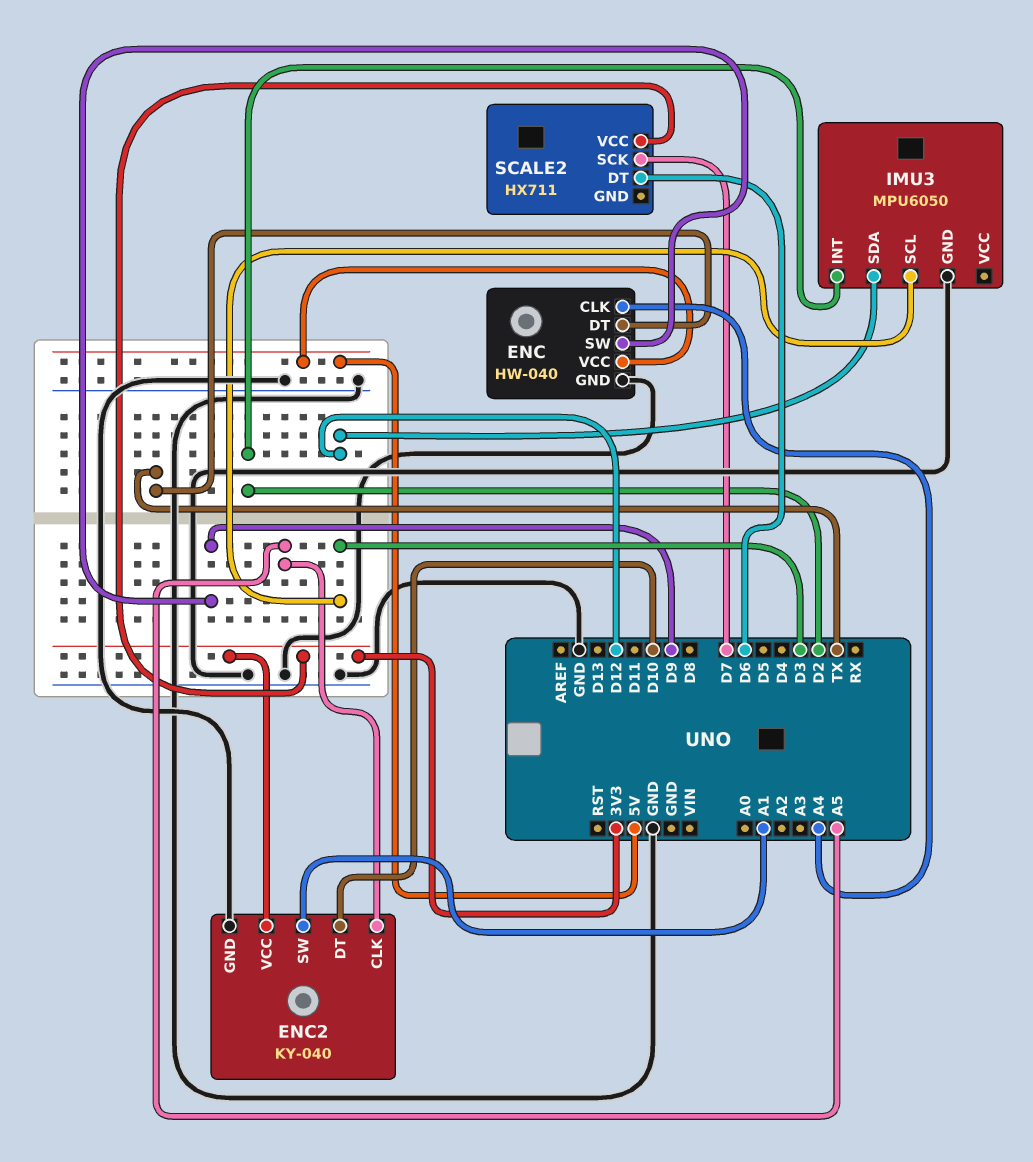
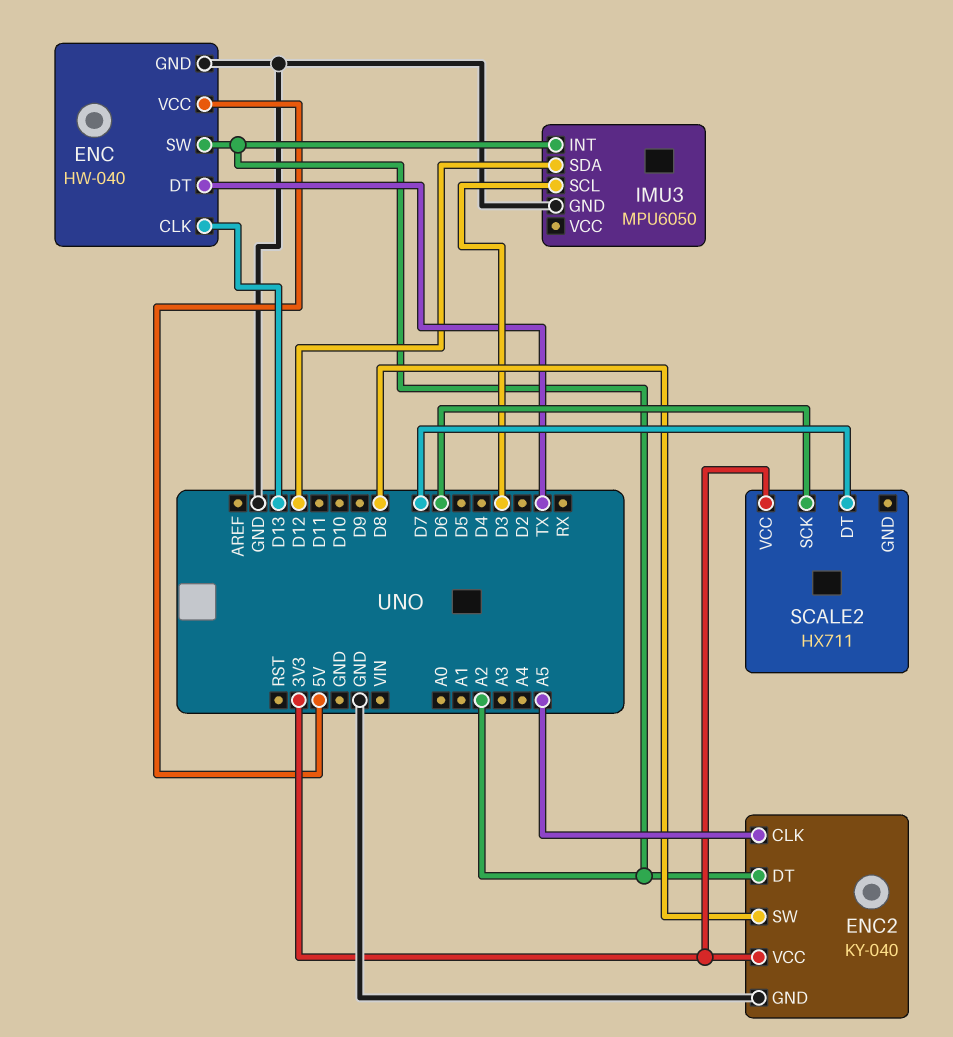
ENC pin CLK: A4 -> D13
ENC pin SW: D9 -> A2
ENC2 pin DT: D10 -> A2
ENC2 pin SW: A1 -> D8
IMU3 pin INT: D2 -> A2
SCALE2 pin DT: D6 -> D7
SCALE2 pin SCK: D7 -> D6

